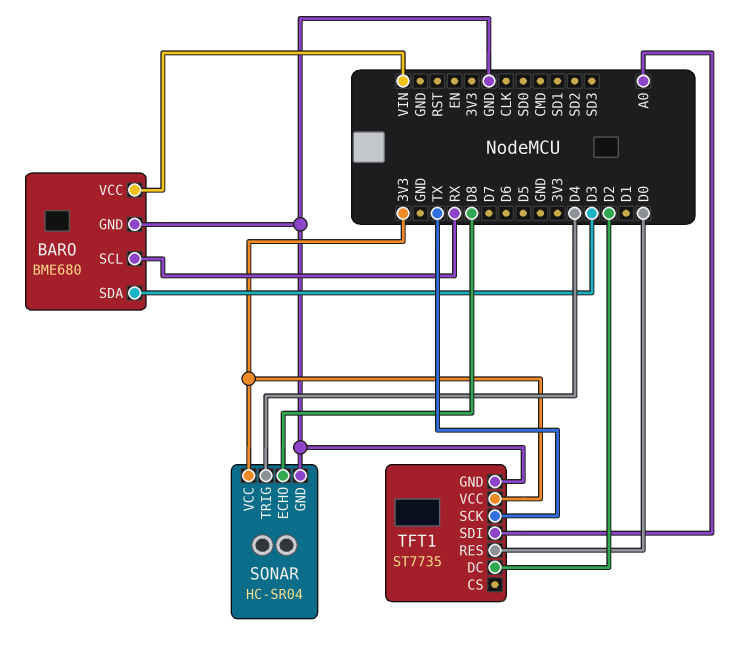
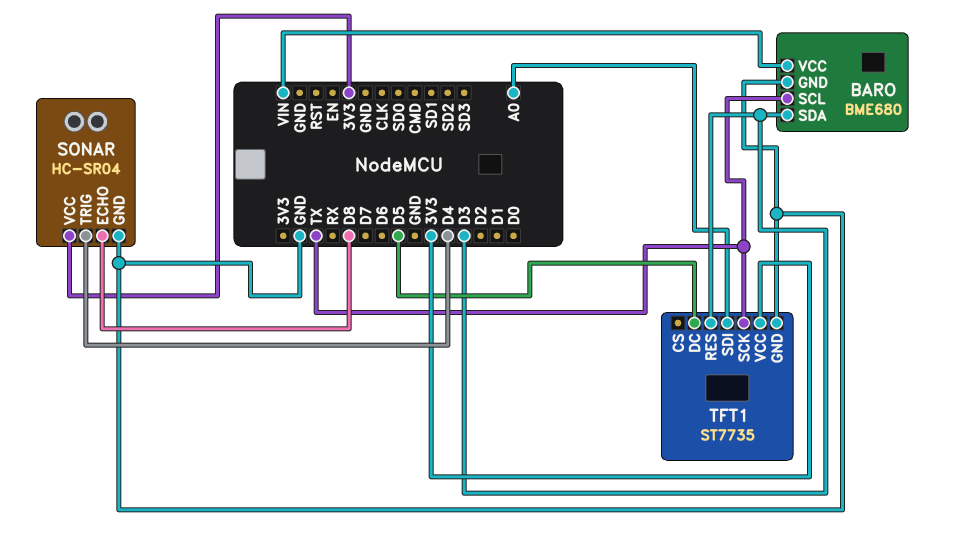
BARO pin SCL: RX -> TX
TFT1 pin DC: D2 -> D5
TFT1 pin RES: D0 -> D3

